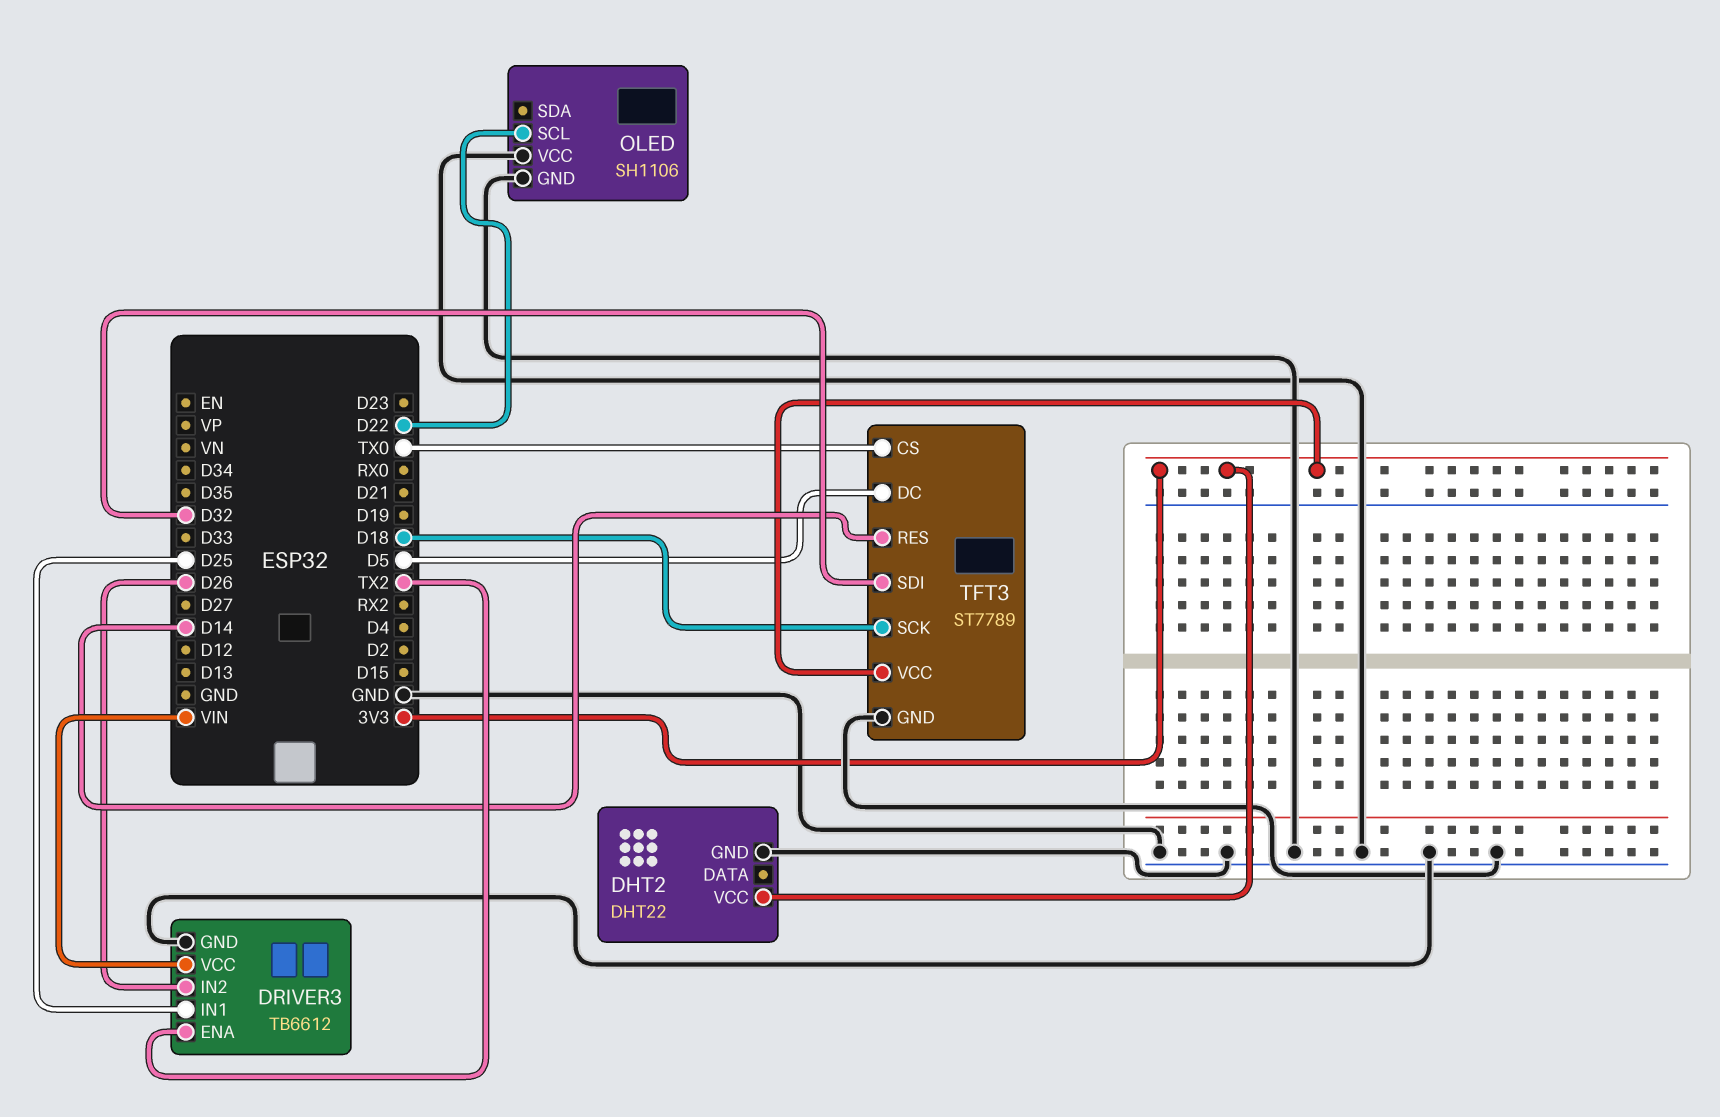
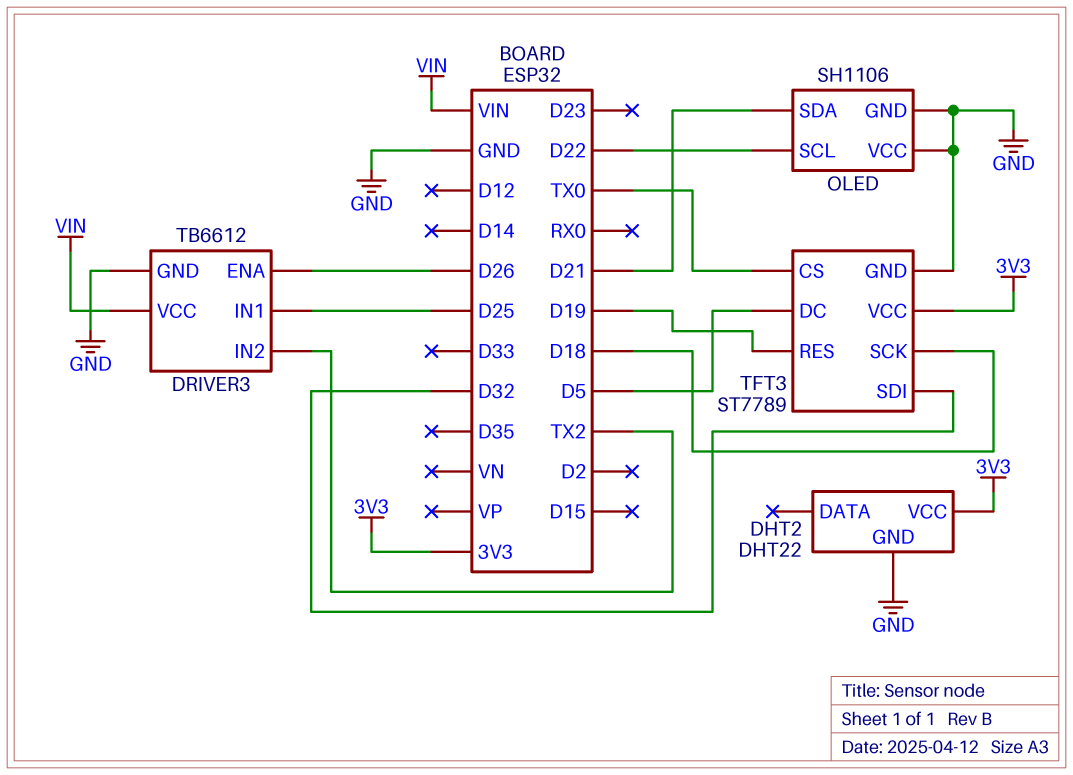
DRIVER3 pin ENA: TX2 -> D26
DRIVER3 pin IN2: D26 -> TX2
OLED pin SDA: none -> D21
TFT3 pin RES: D14 -> D19

